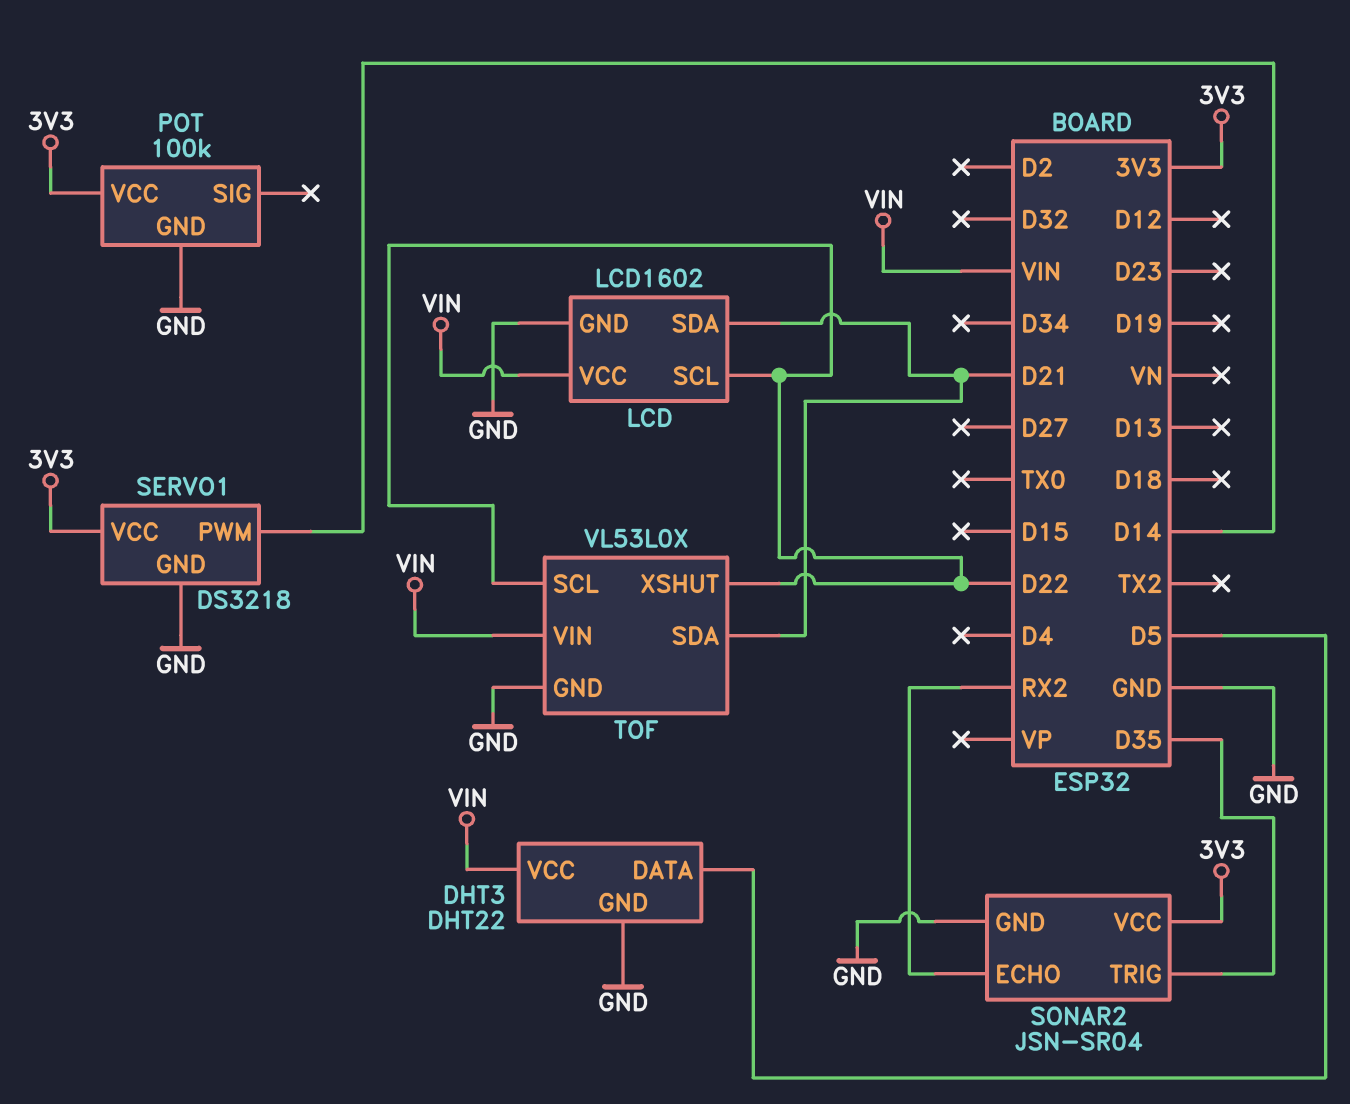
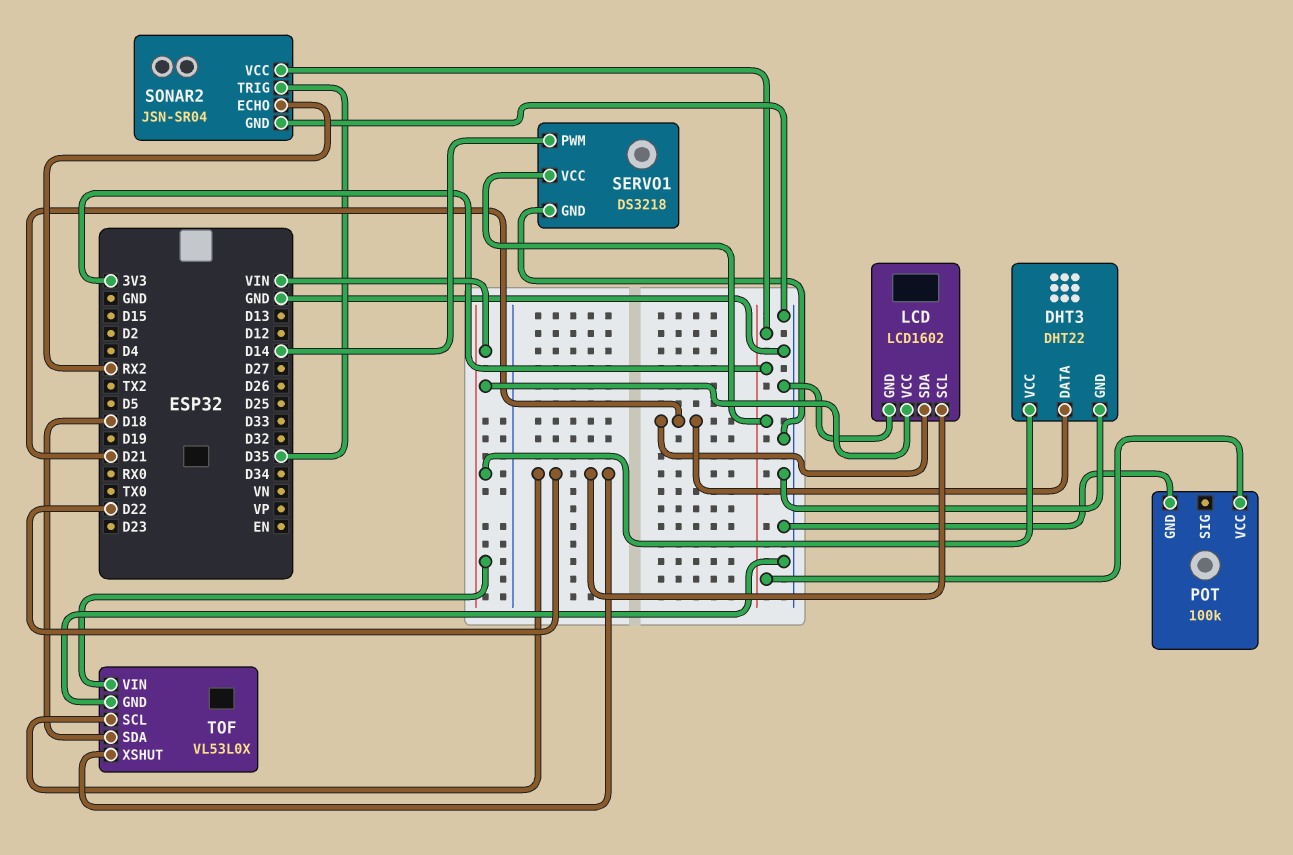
DHT3 pin DATA: D5 -> D21
TOF pin SDA: D21 -> D18

